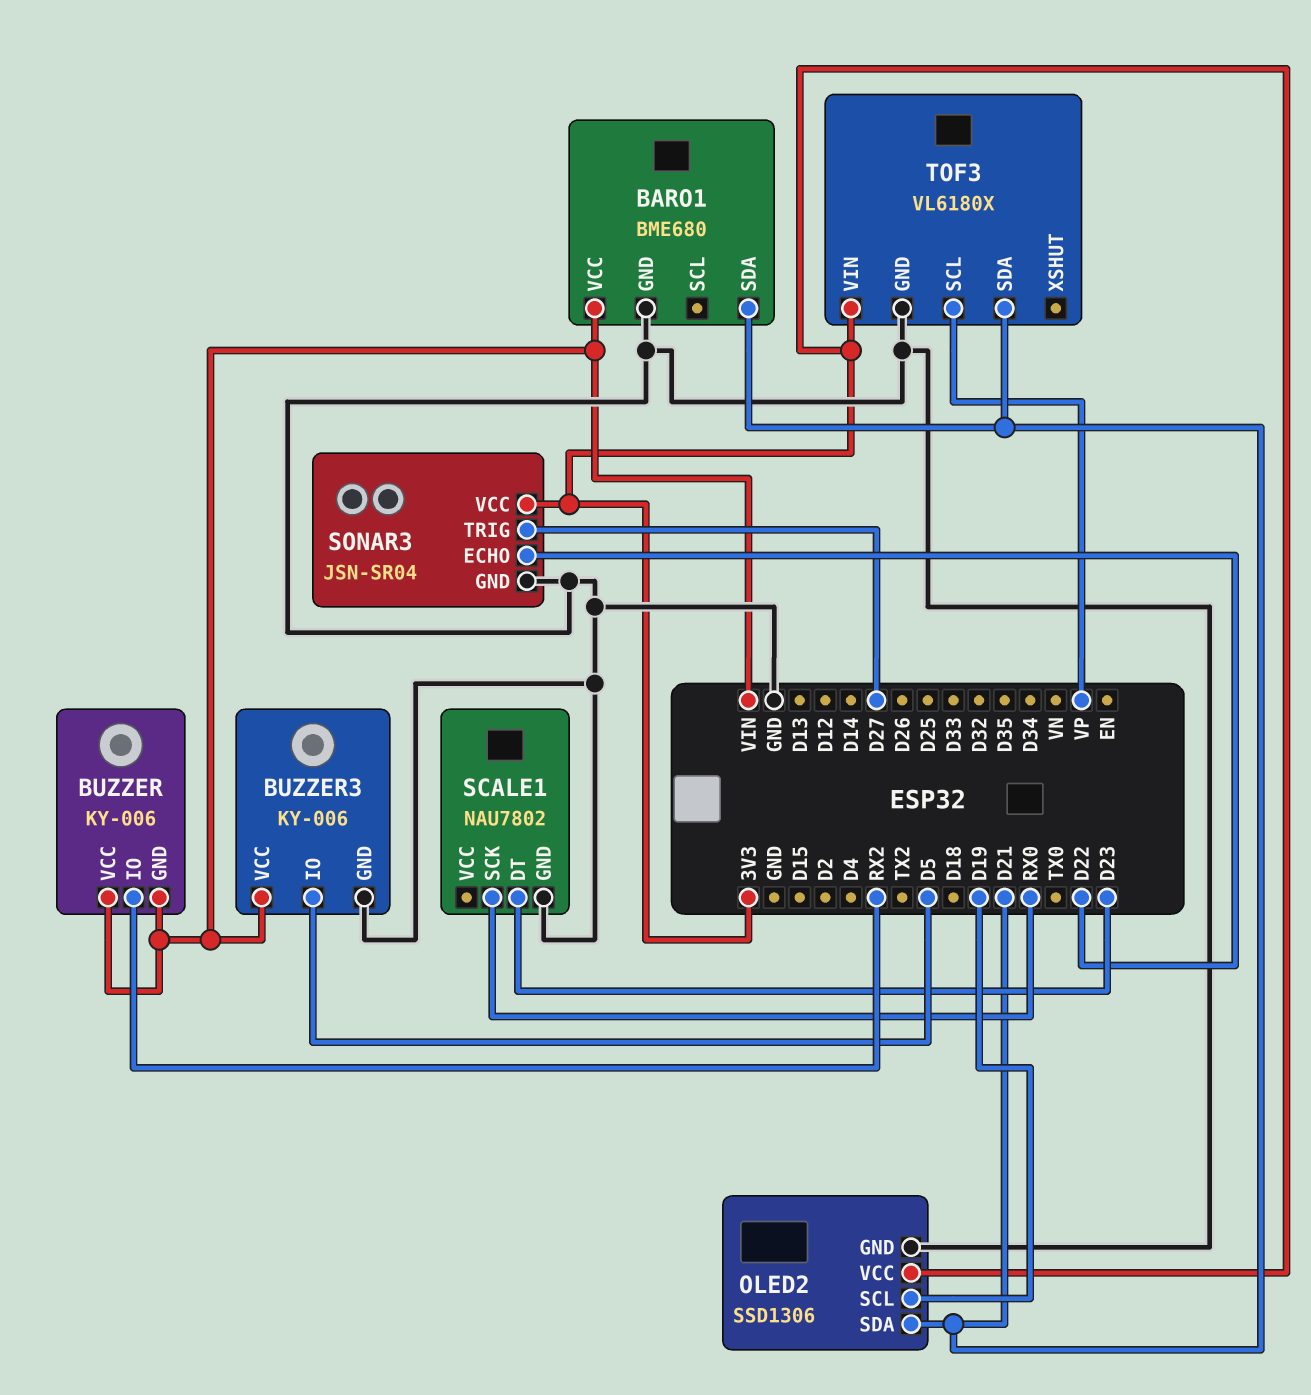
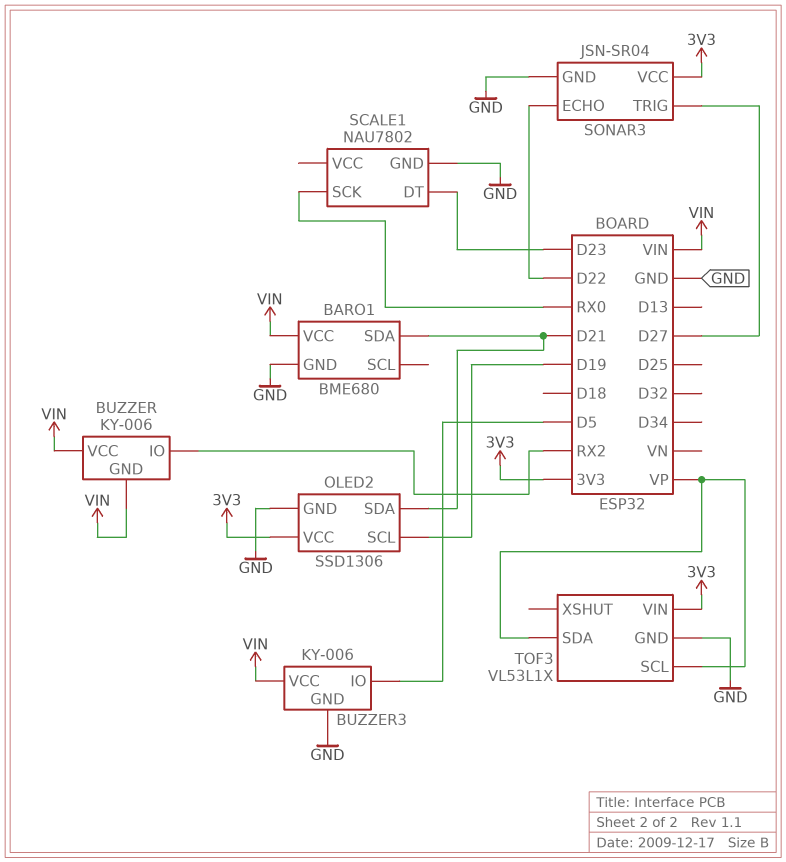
TOF3: VL6180X -> VL53L1X
TOF3 pin SDA: D21 -> VP

